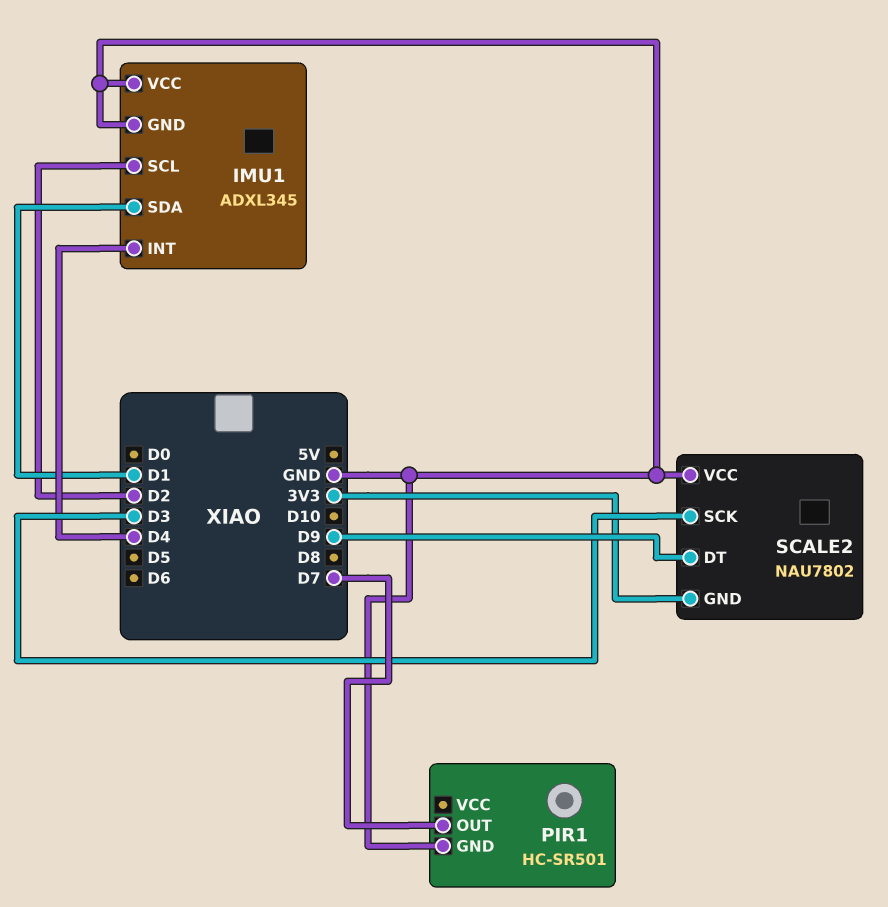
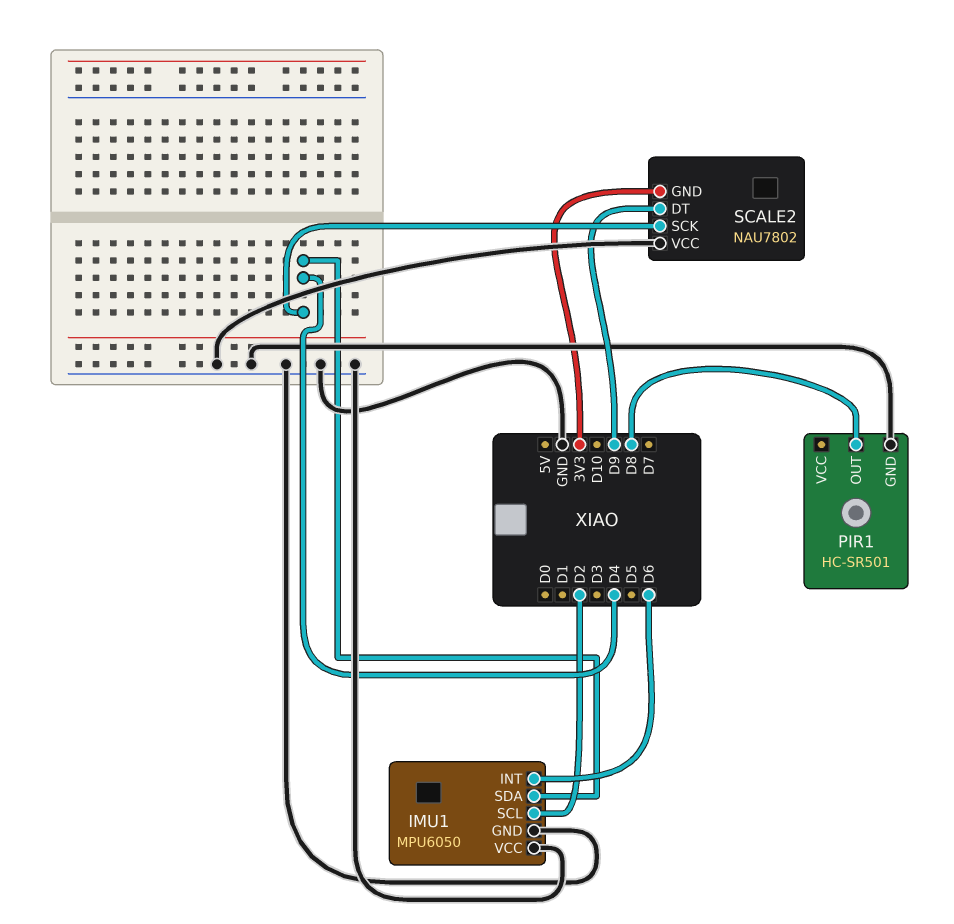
IMU1: ADXL345 -> MPU6050
IMU1 pin INT: D4 -> D6
IMU1 pin SDA: D1 -> D4
PIR1 pin OUT: D7 -> D8
SCALE2 pin SCK: D3 -> D4

